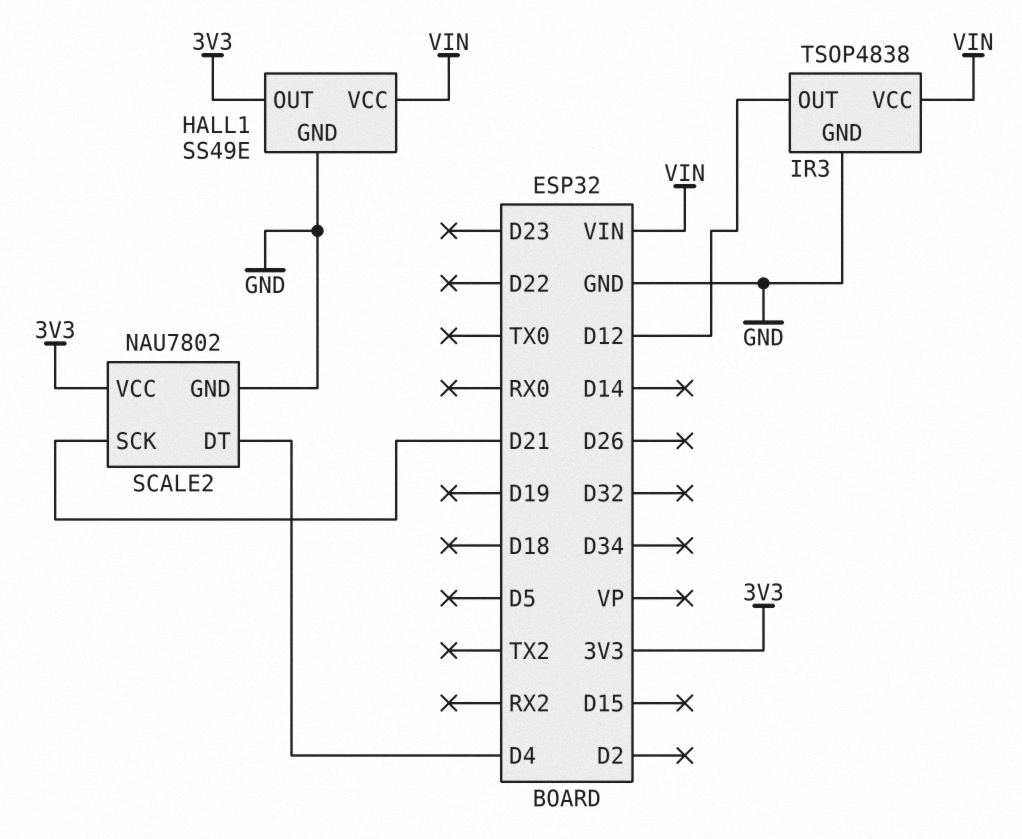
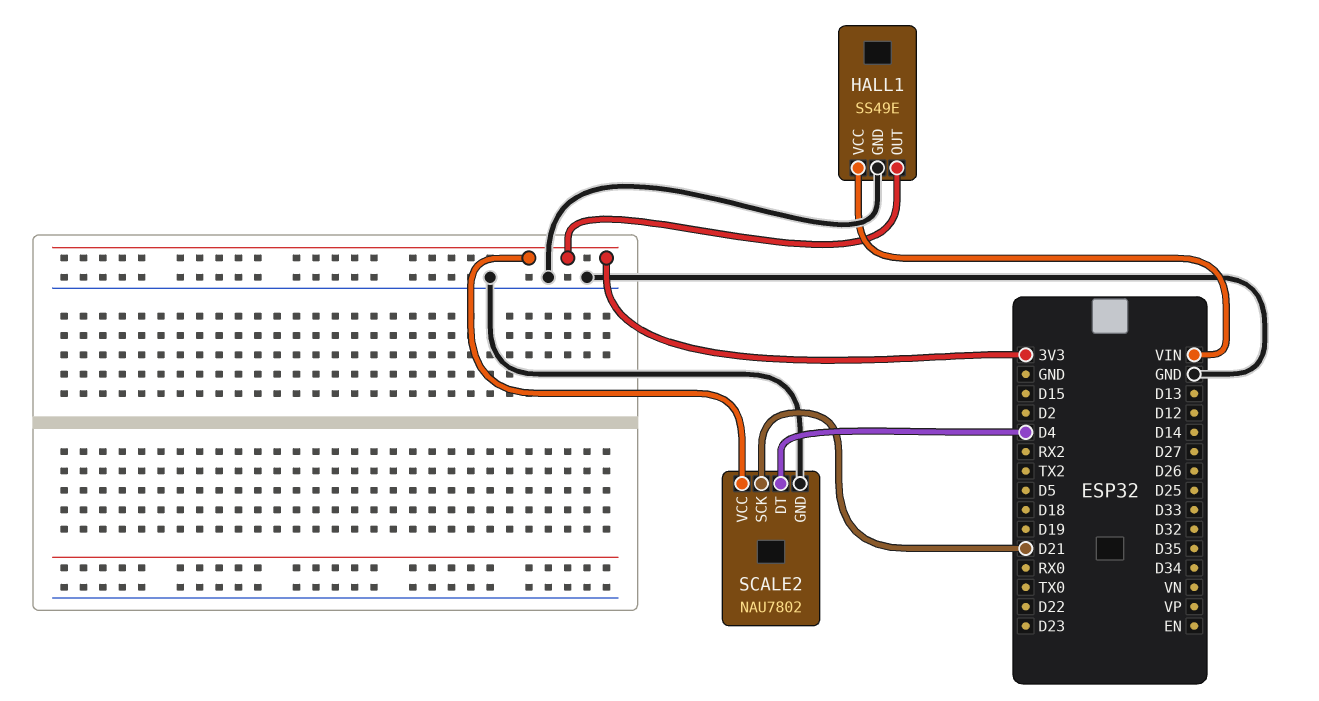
IR3: TSOP4838 -> none
IR3 pin GND: GND -> none
IR3 pin OUT: D12 -> none
IR3 pin VCC: VIN -> none

